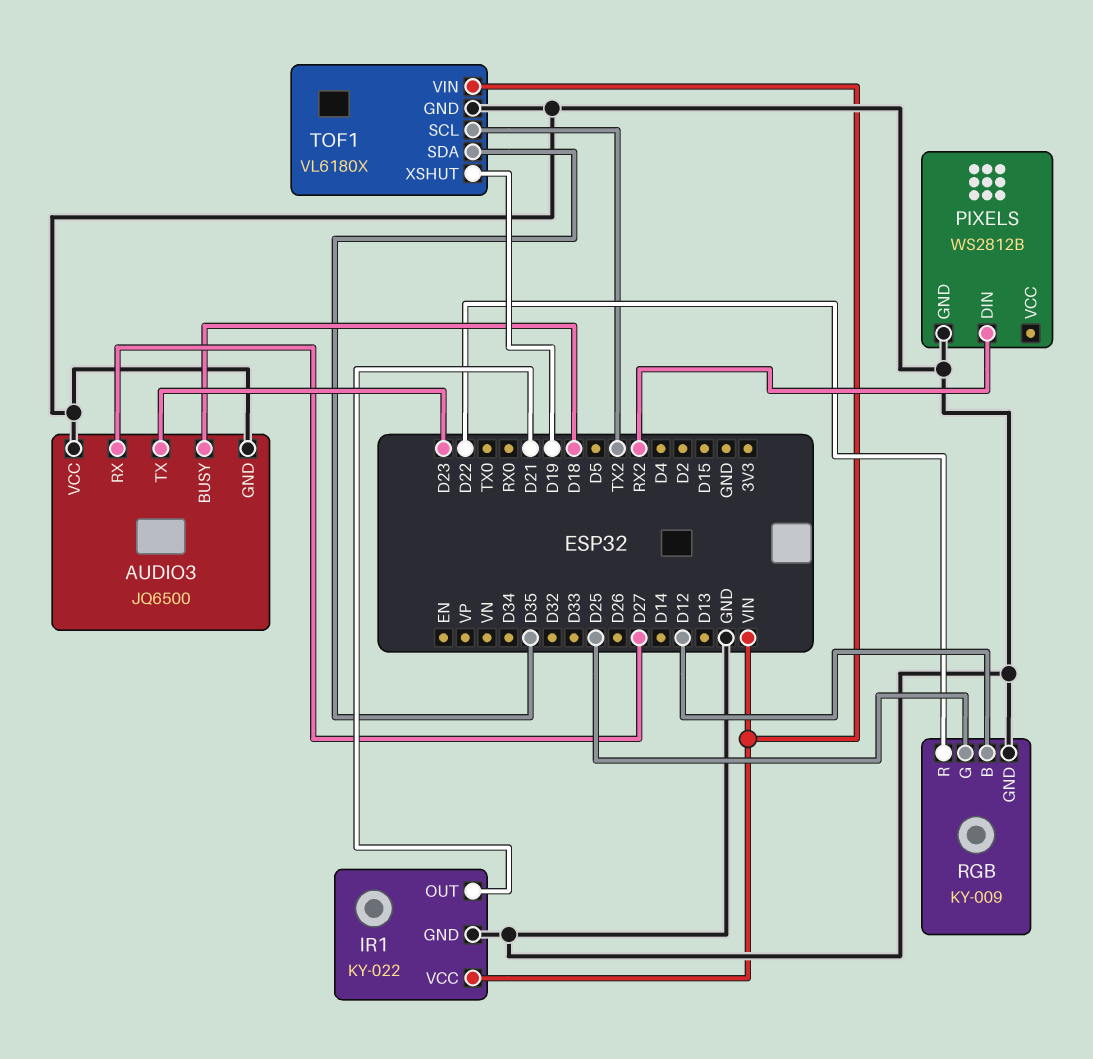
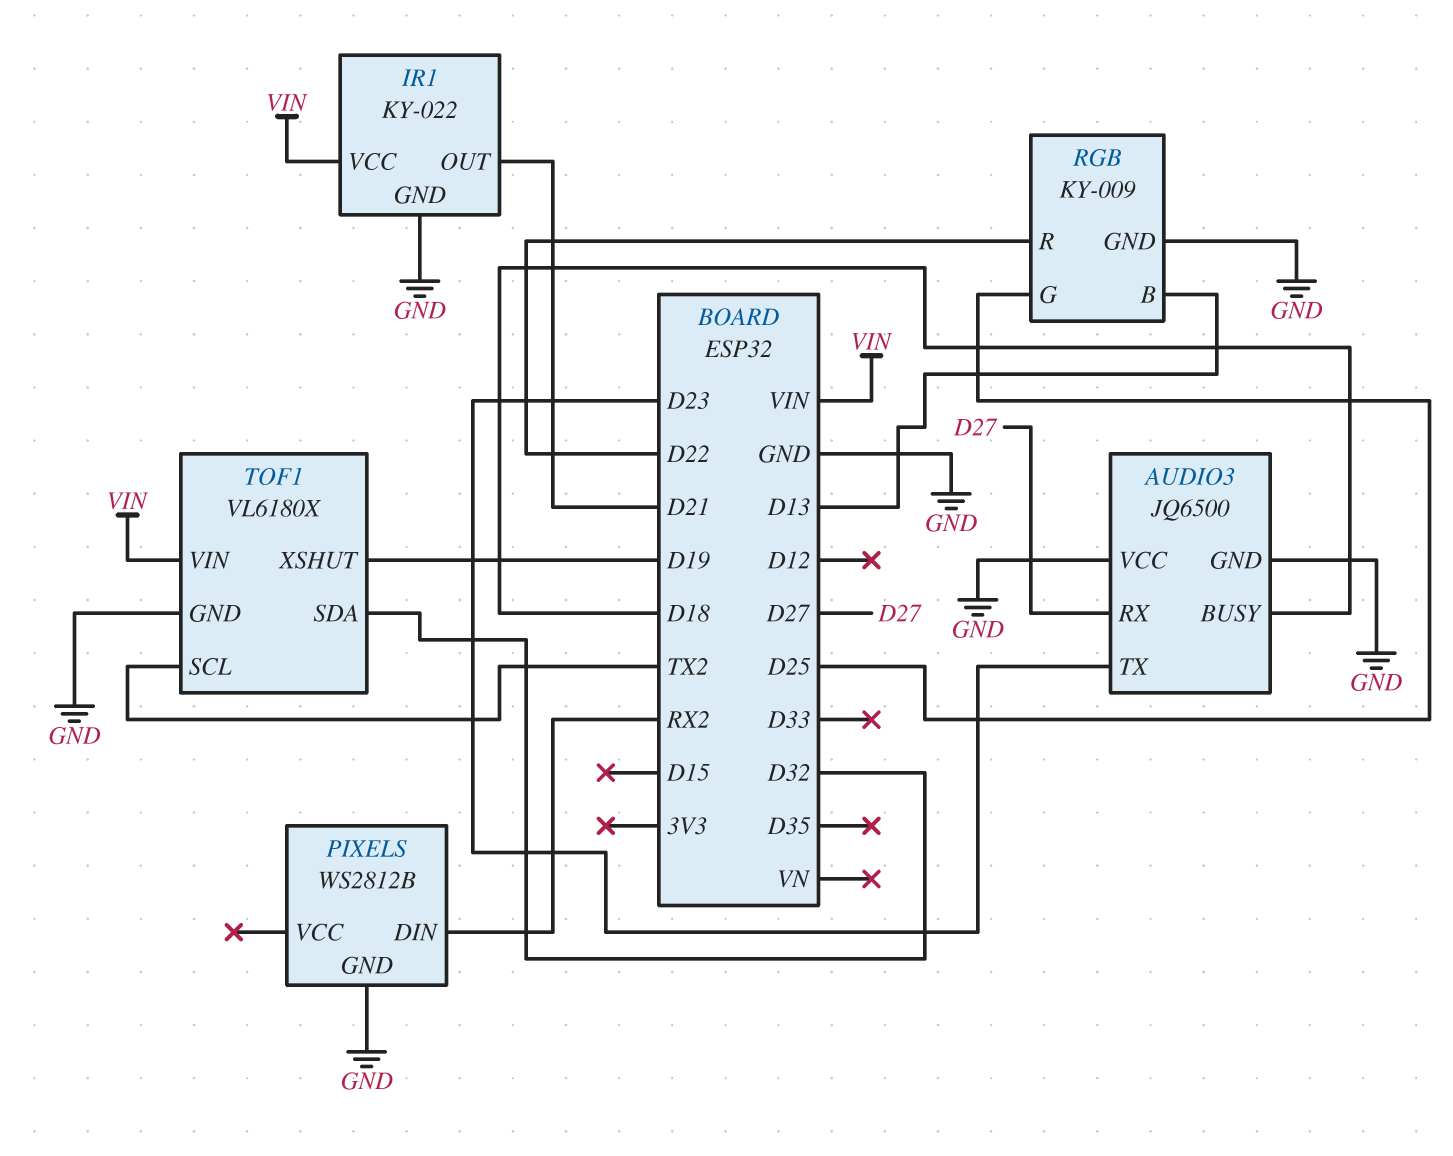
RGB pin B: D12 -> D13
TOF1 pin SDA: D35 -> D32

